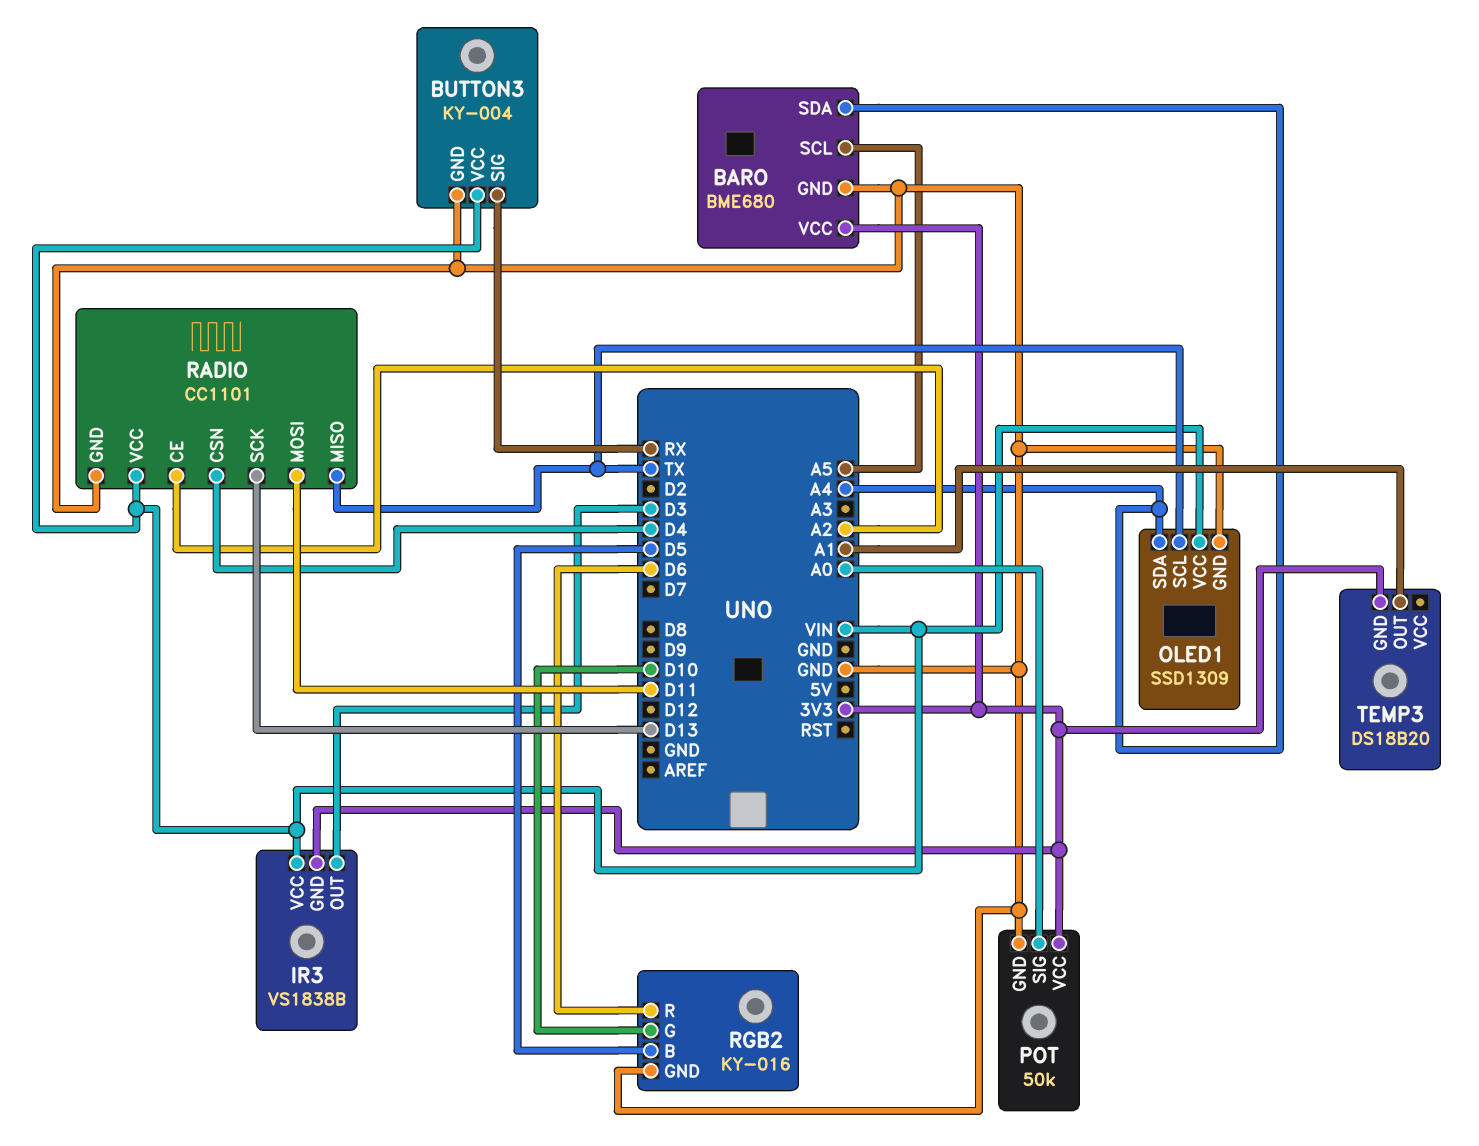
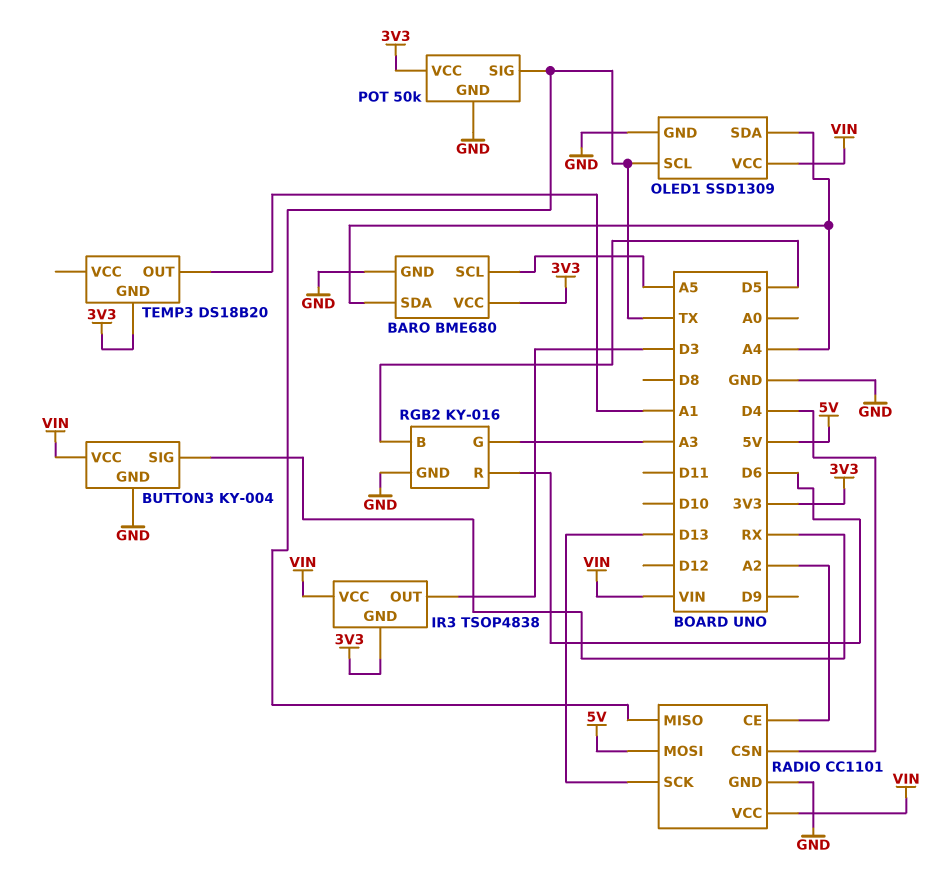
IR3: VS1838B -> TSOP4838
POT pin SIG: A0 -> TX
RADIO pin MOSI: D11 -> 5V
RGB2 pin G: D10 -> A3

